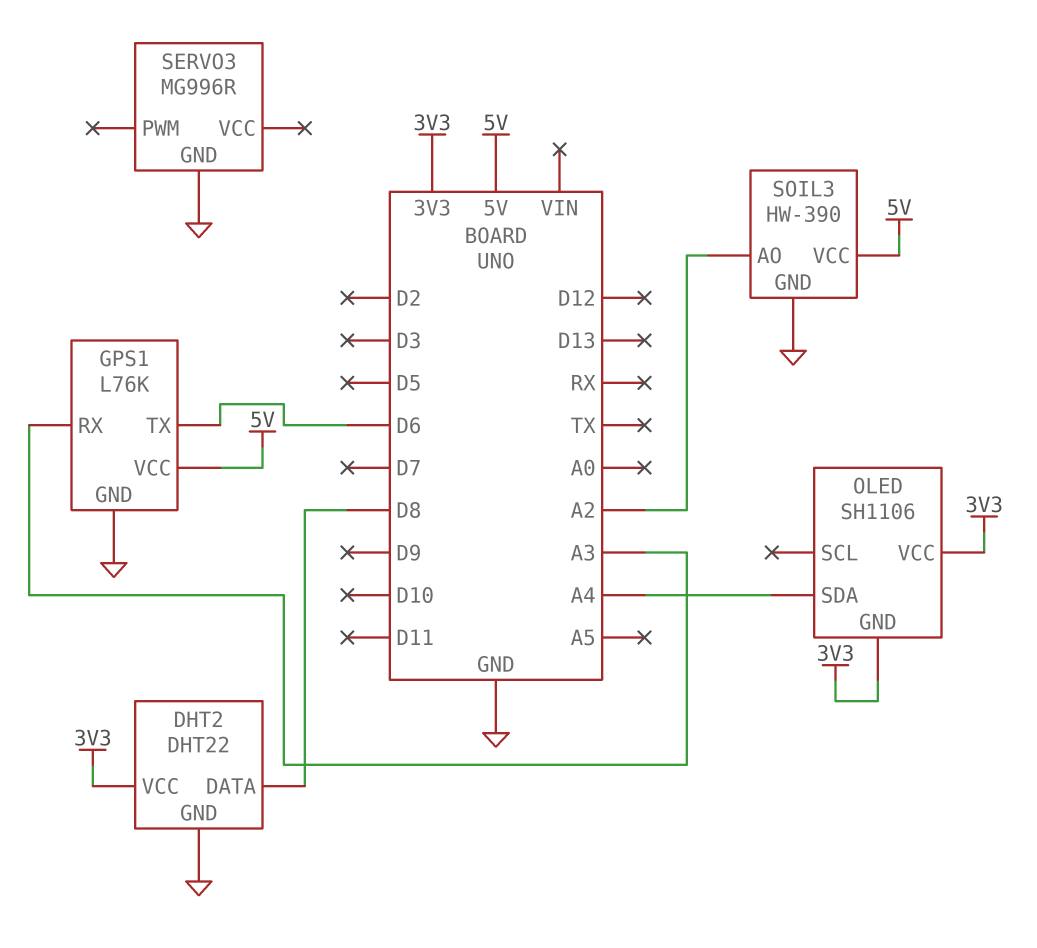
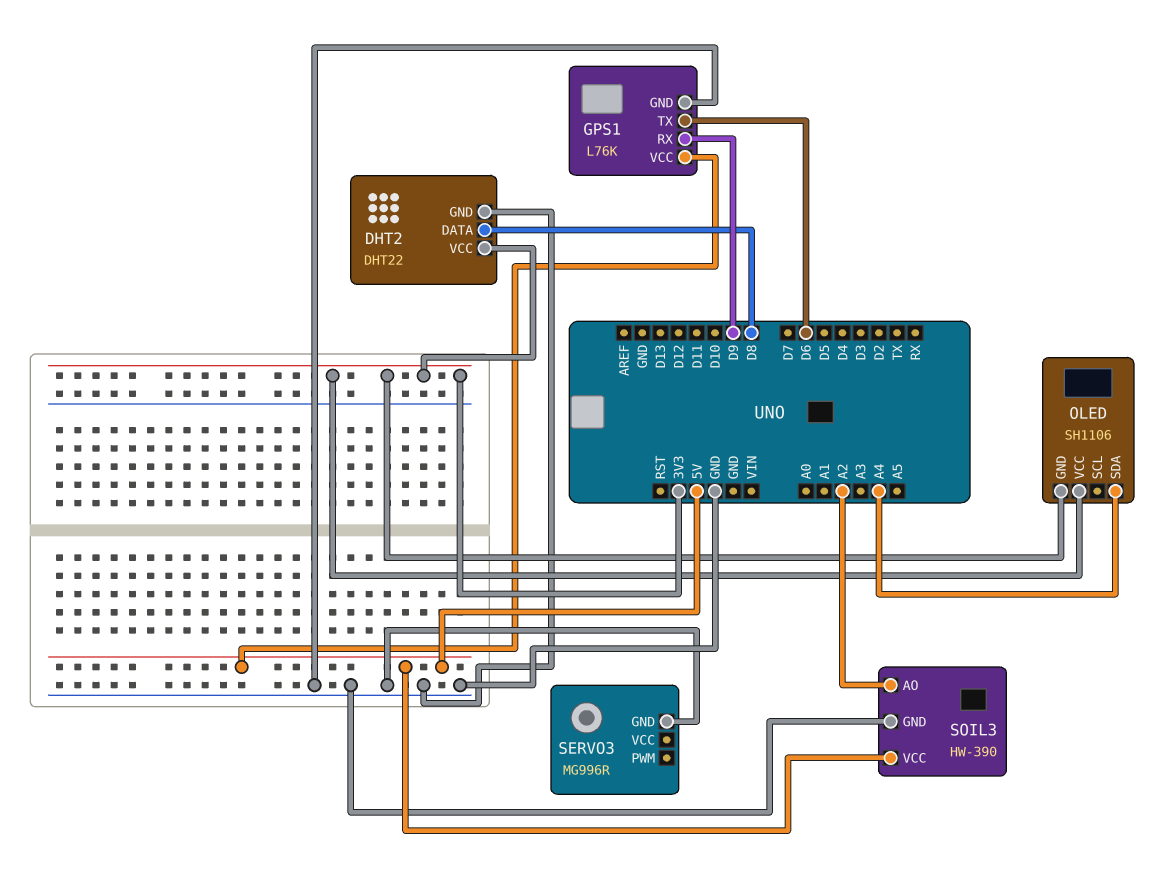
GPS1 pin RX: A3 -> D9

